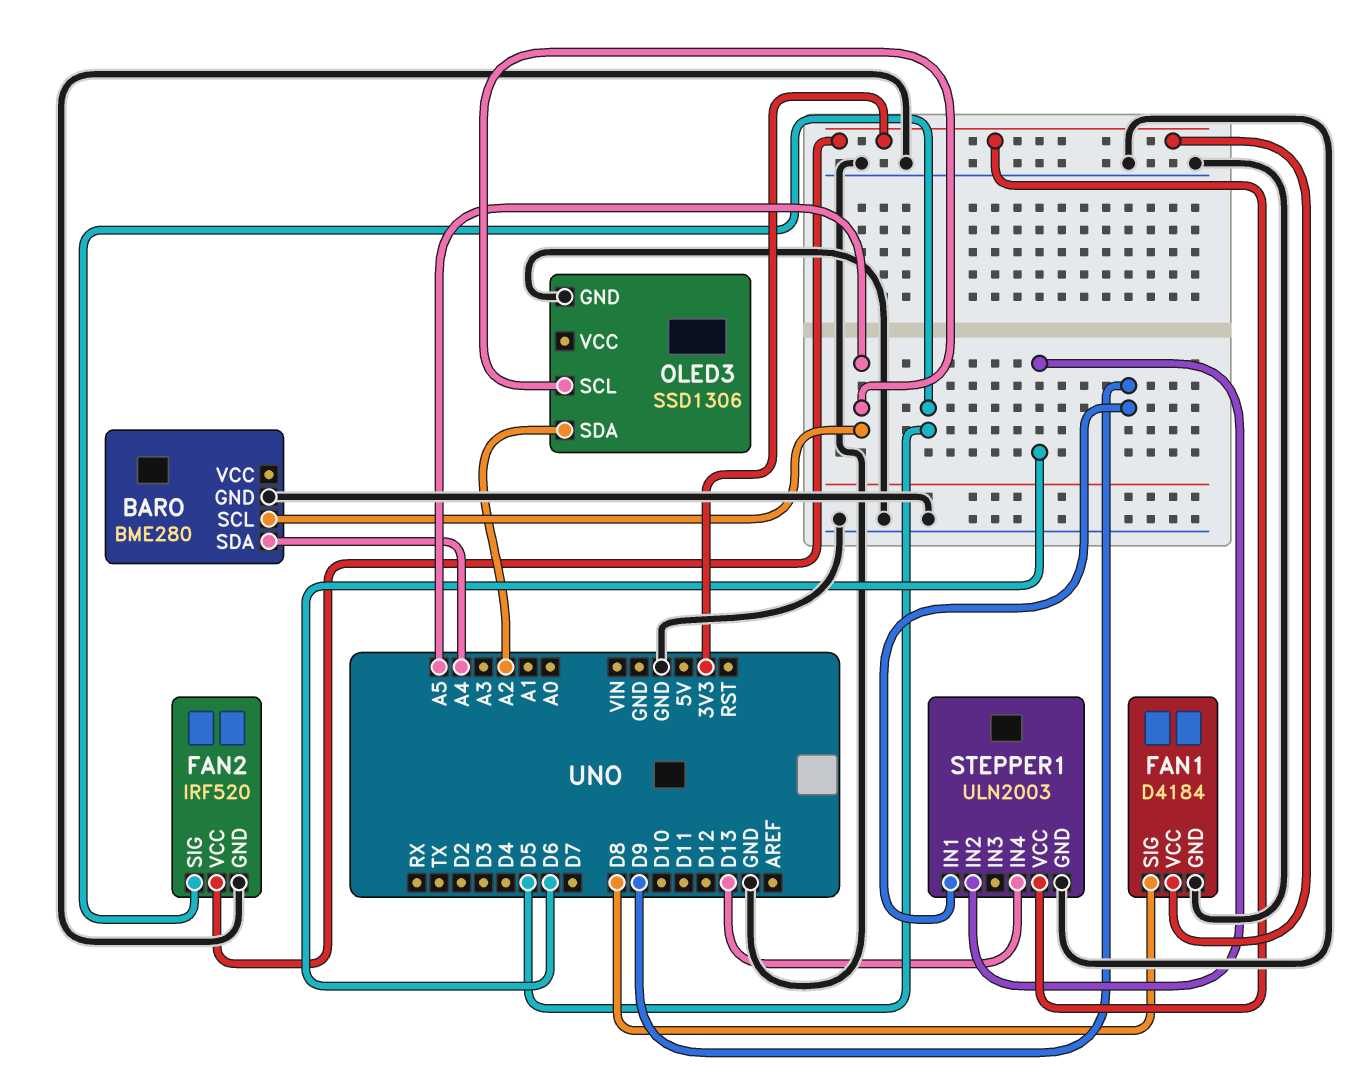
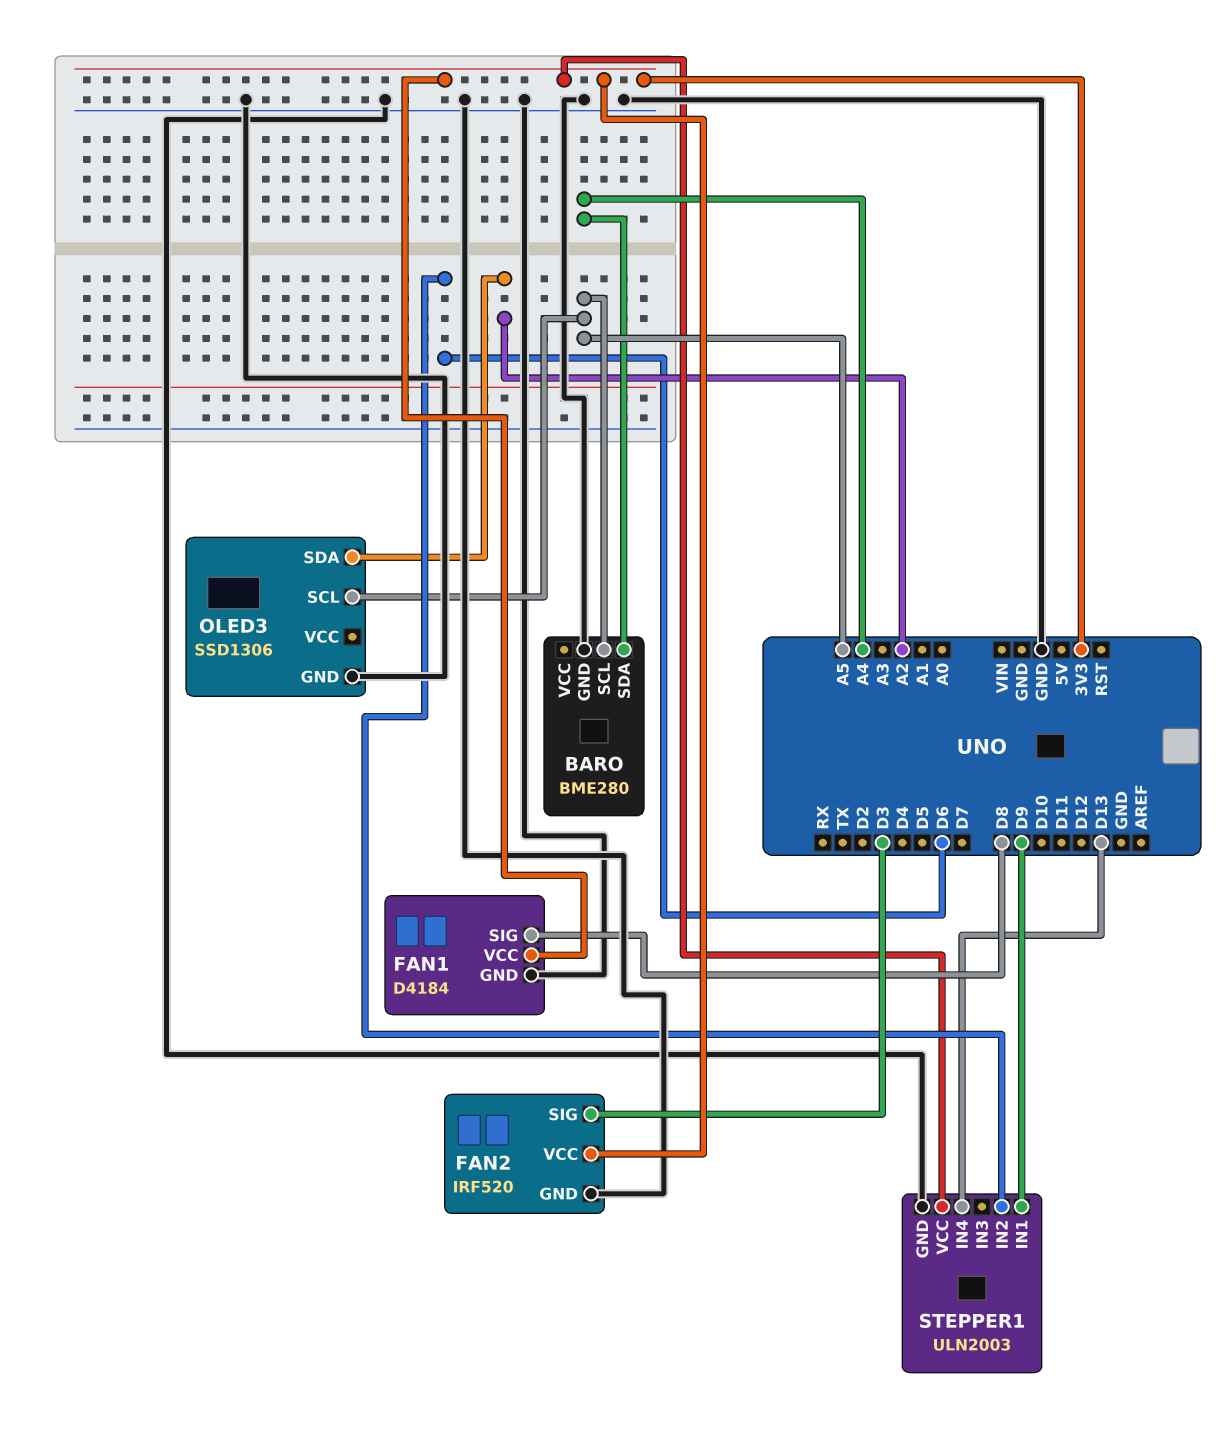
FAN2 pin SIG: D5 -> D3

